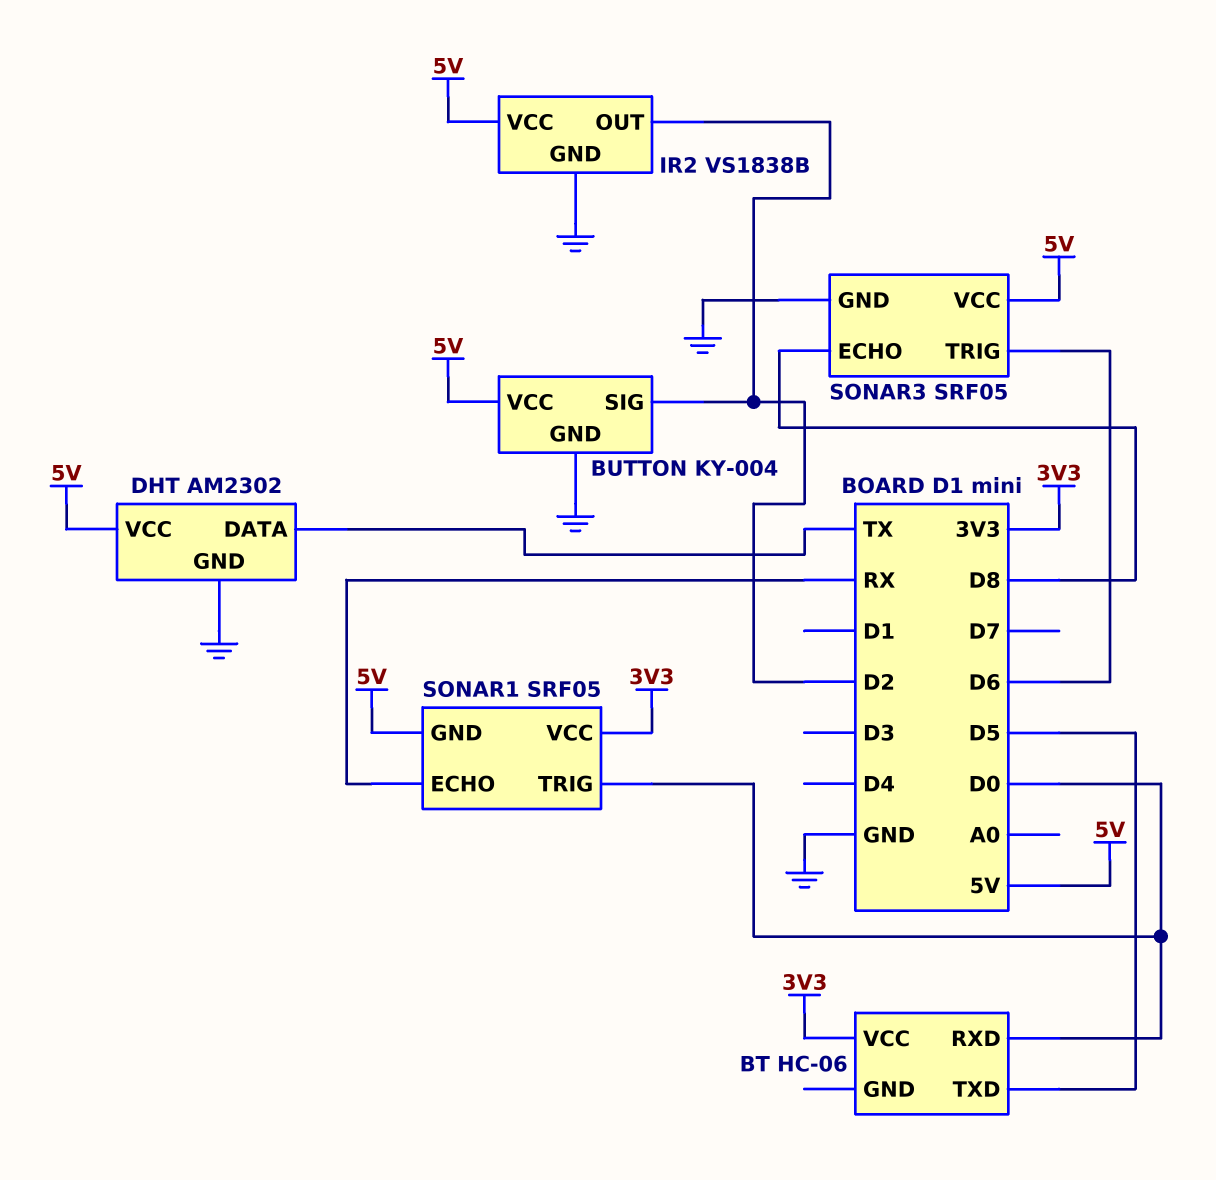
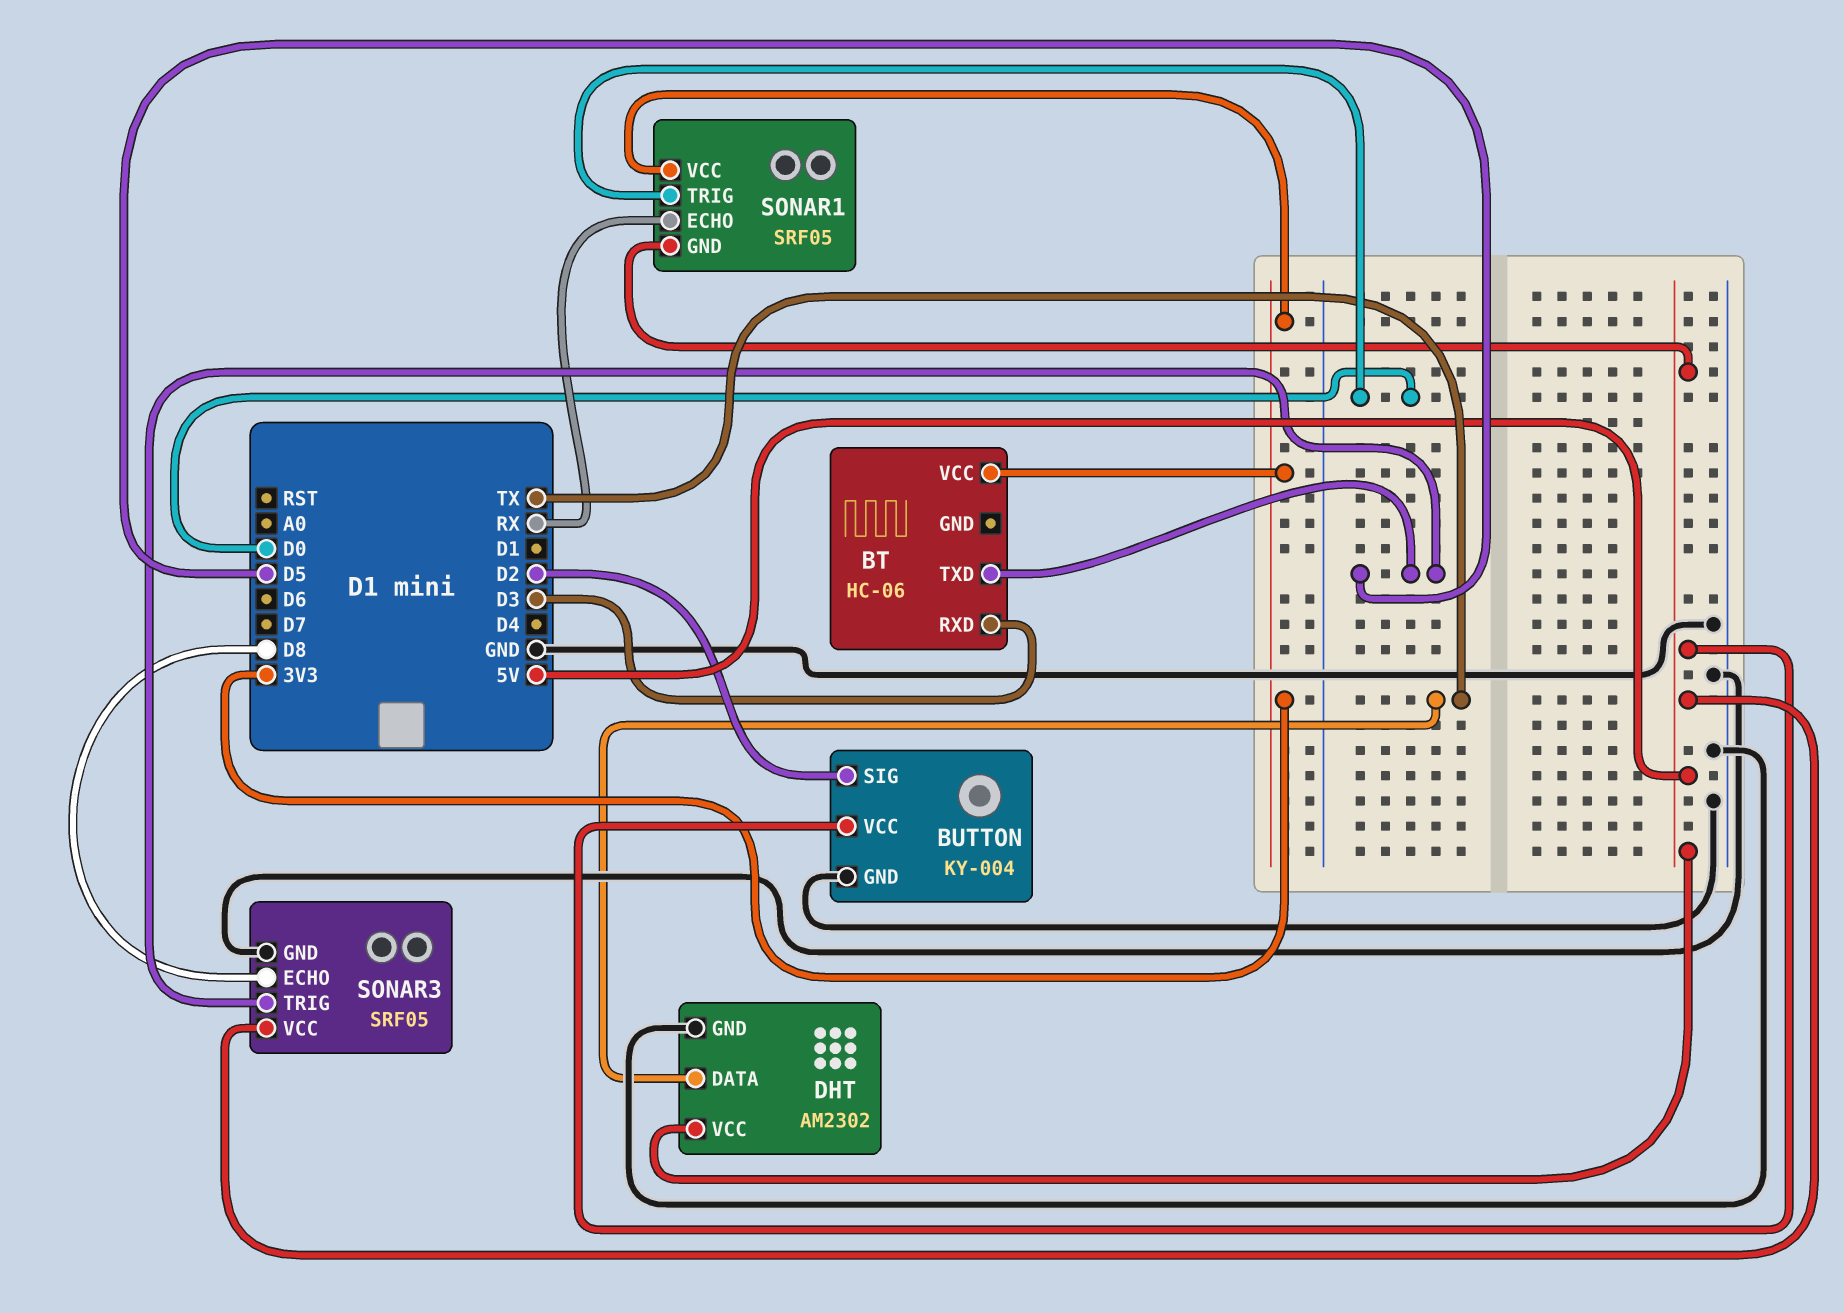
BT pin RXD: D0 -> D3
IR2: VS1838B -> none
IR2 pin GND: GND -> none
IR2 pin OUT: D2 -> none
IR2 pin VCC: 5V -> none
SONAR3 pin TRIG: D6 -> D5

